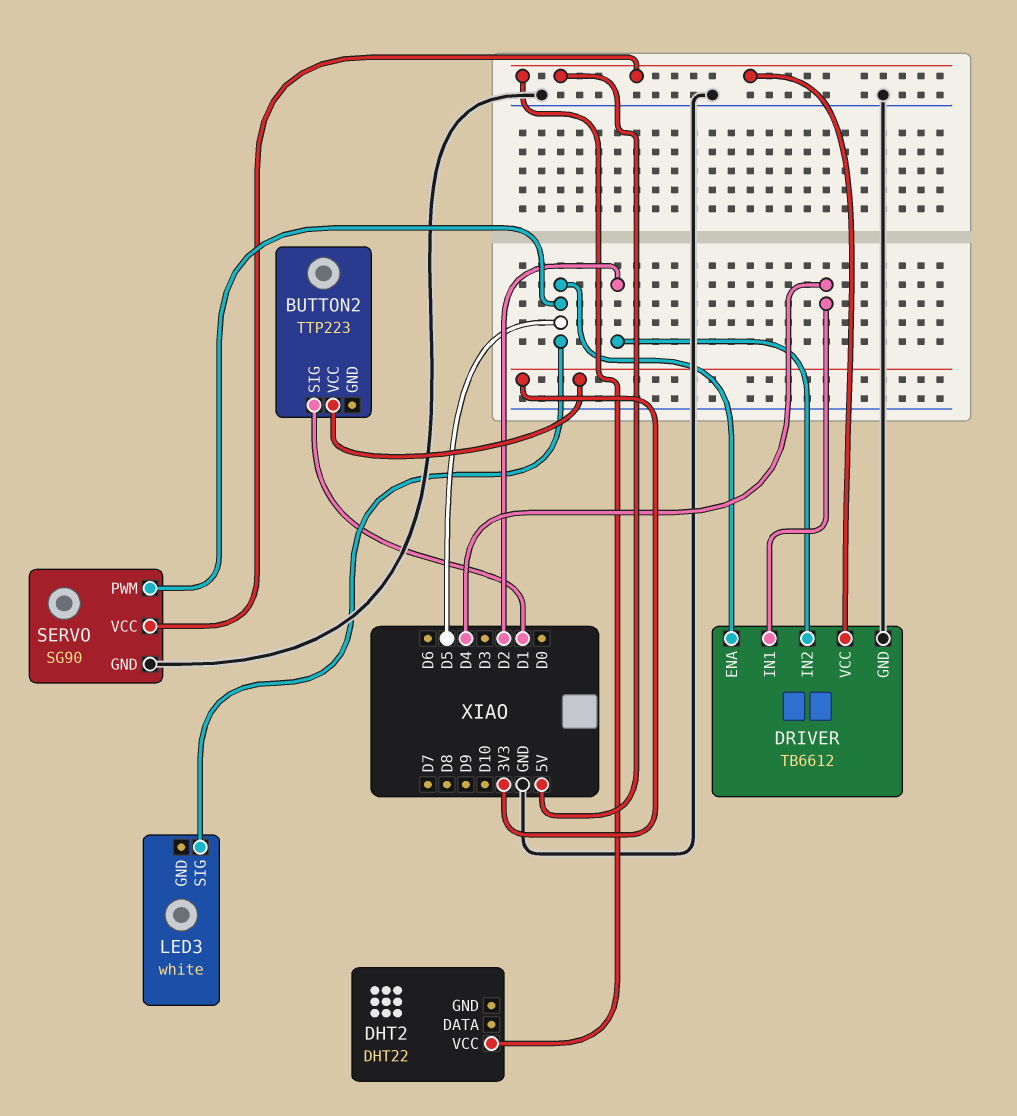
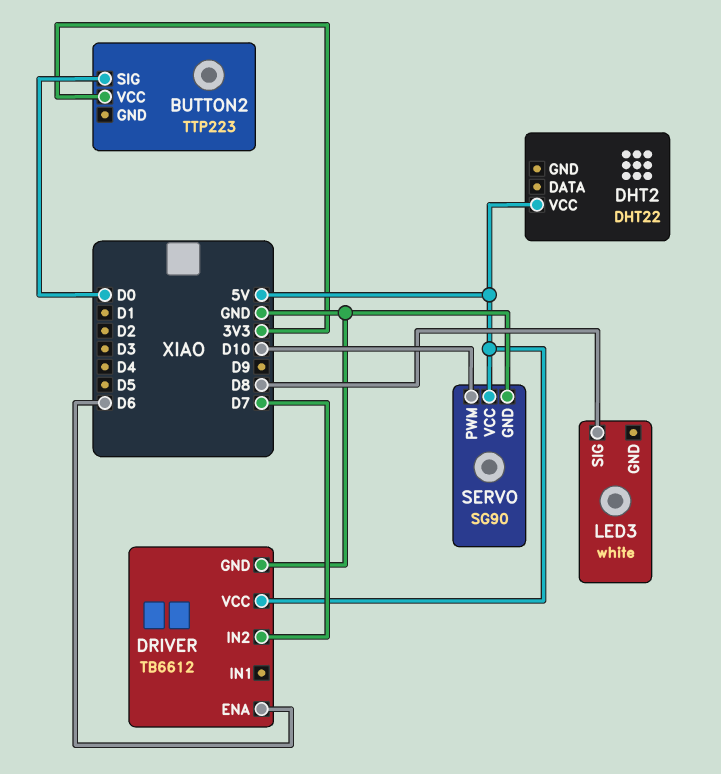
BUTTON2 pin SIG: D1 -> D0
DRIVER pin ENA: D5 -> D6
DRIVER pin IN1: D4 -> none
DRIVER pin IN2: D2 -> D7
LED3 pin SIG: D5 -> D8
SERVO pin PWM: D5 -> D10

